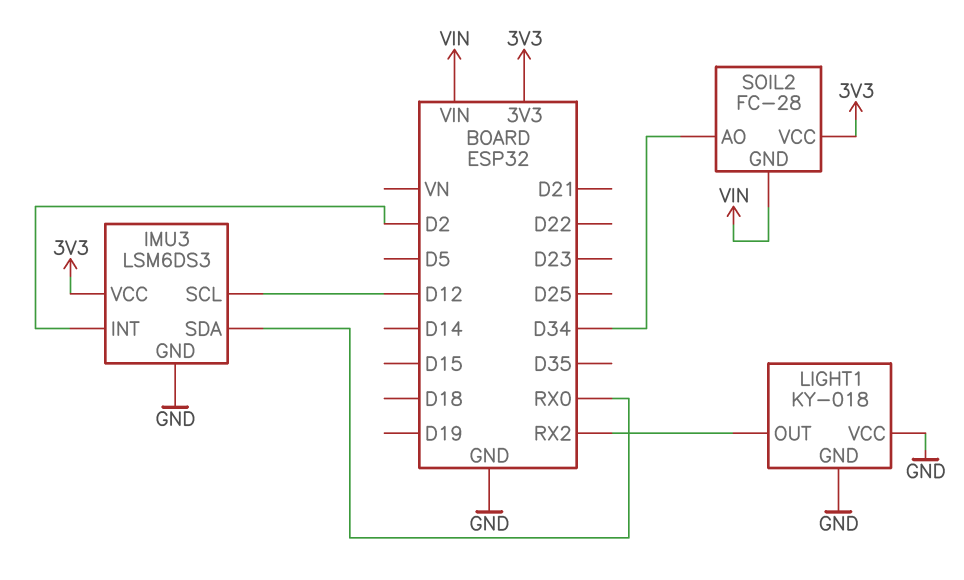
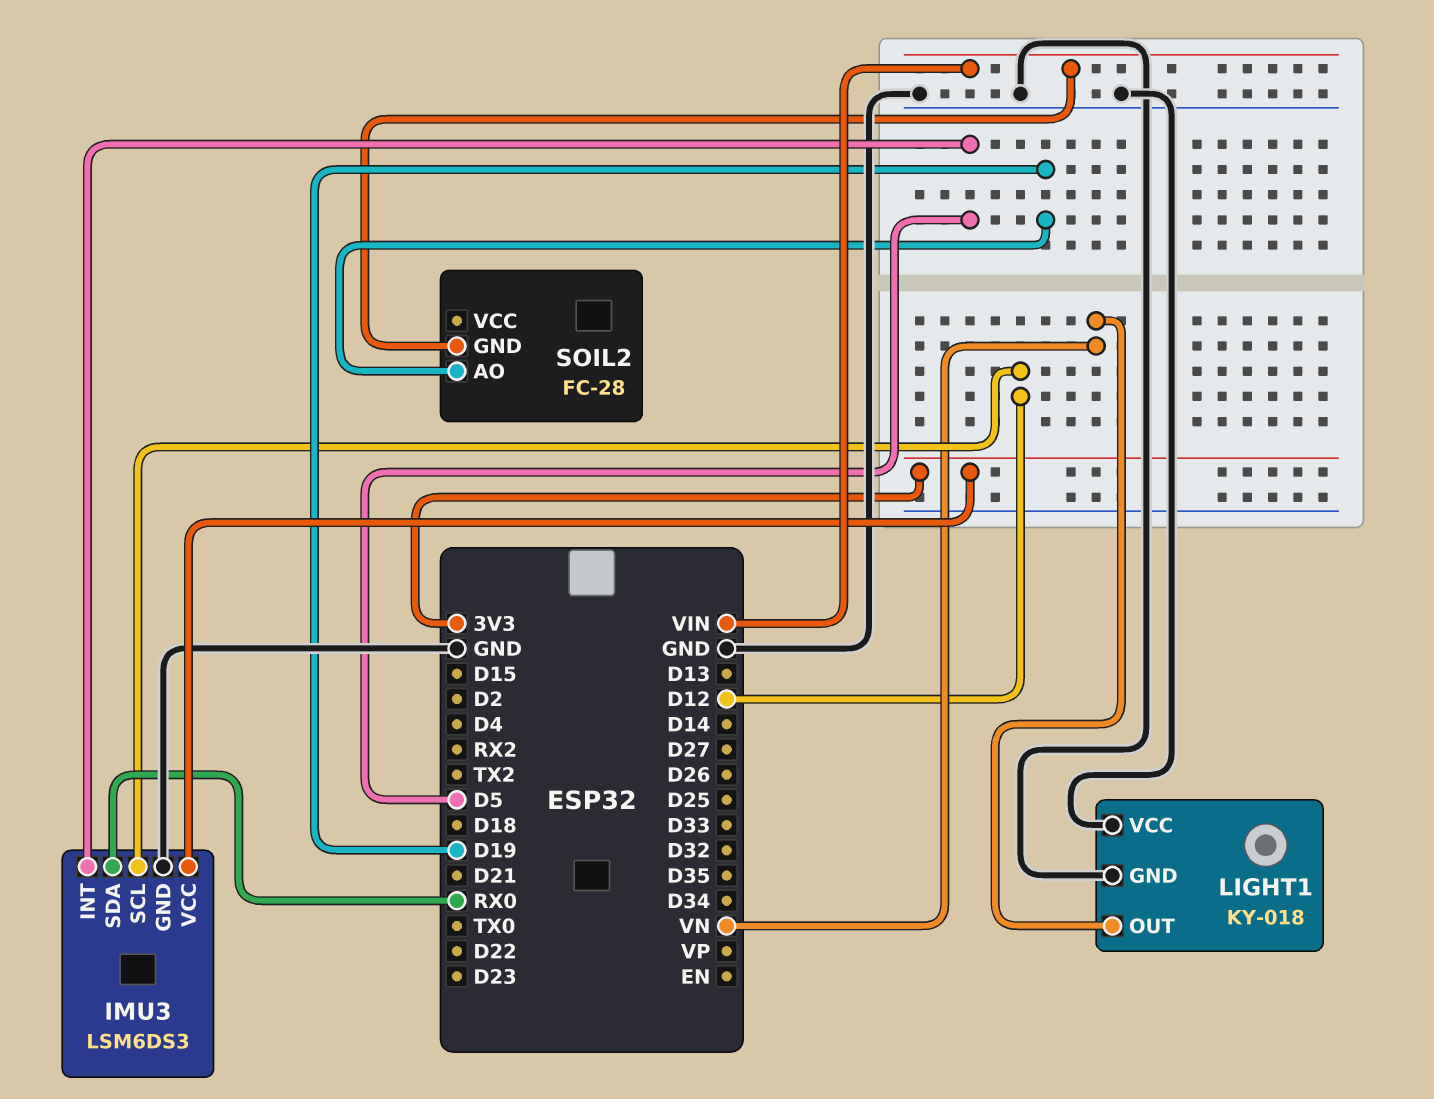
IMU3 pin INT: D2 -> D5
LIGHT1 pin OUT: RX2 -> VN
SOIL2 pin AO: D34 -> D19
SOIL2 pin VCC: 3V3 -> none

